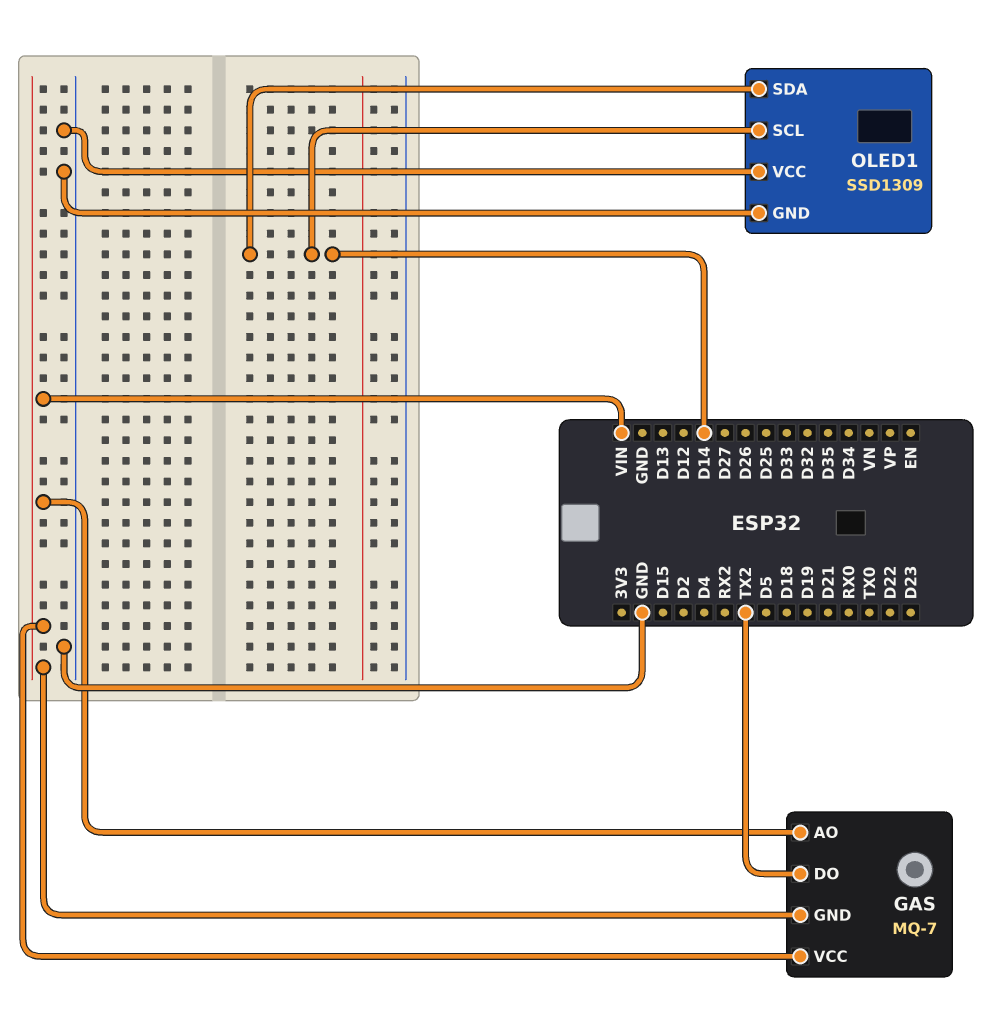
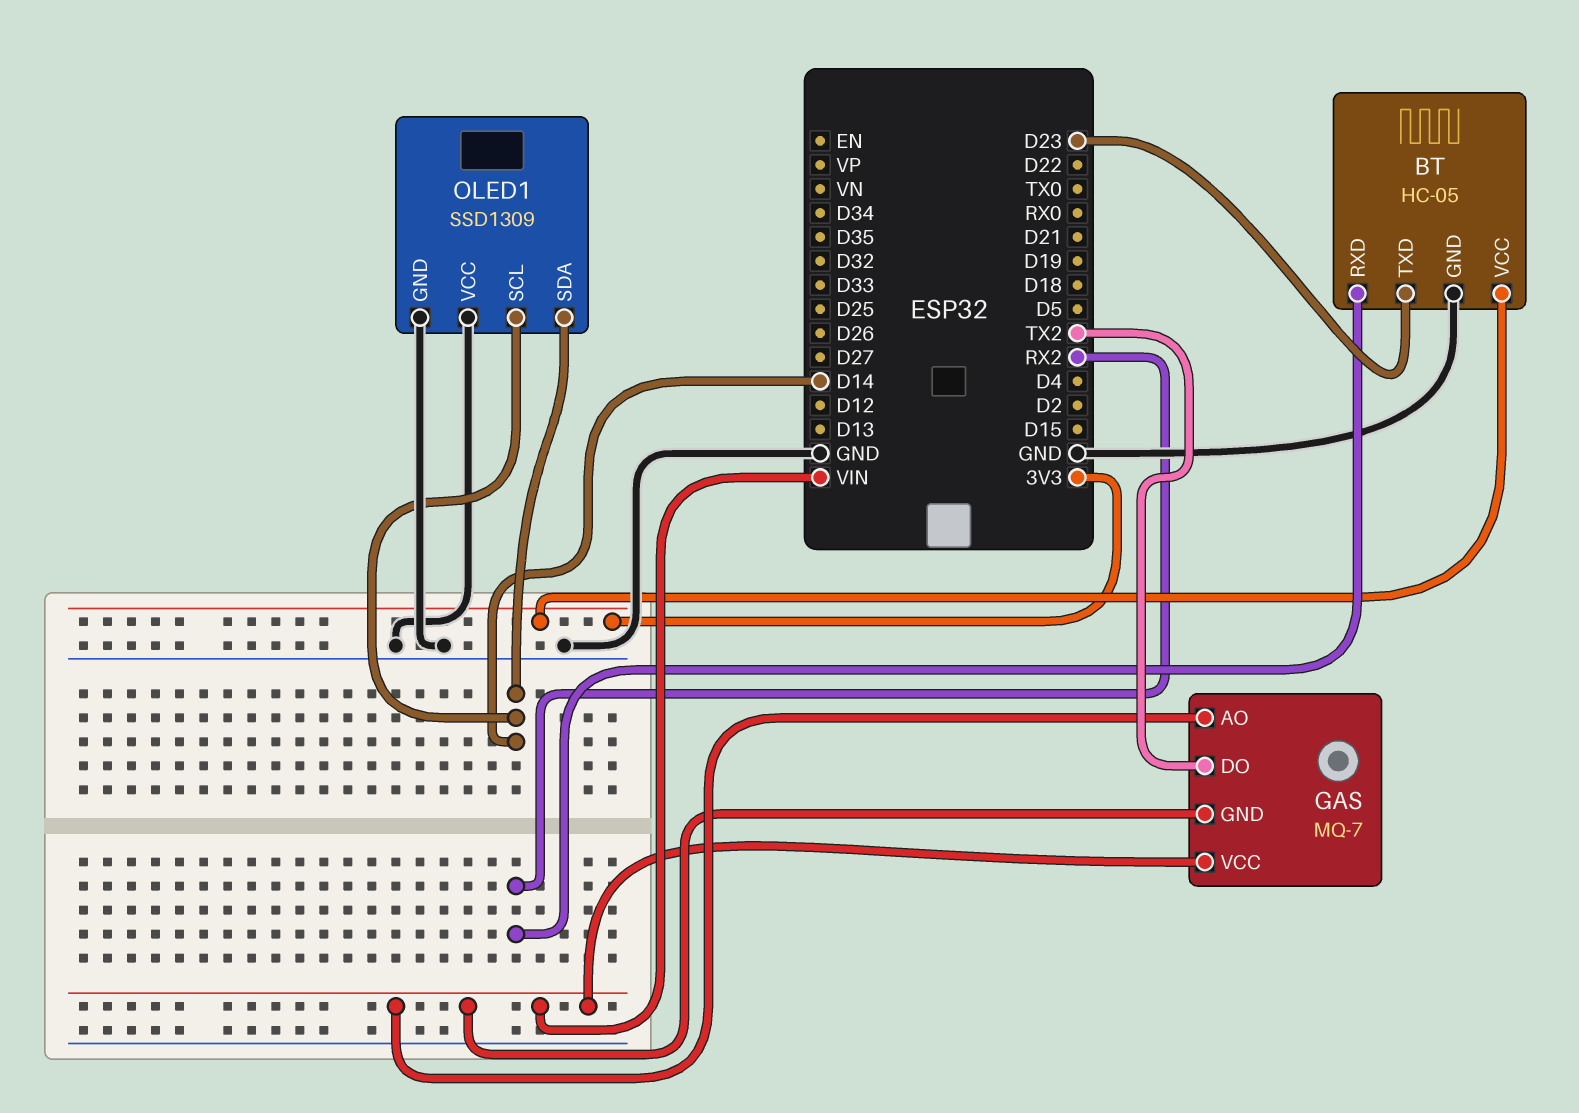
BT: none -> HC-05
BT pin GND: none -> GND
BT pin RXD: none -> RX2
BT pin TXD: none -> D23
BT pin VCC: none -> 3V3

